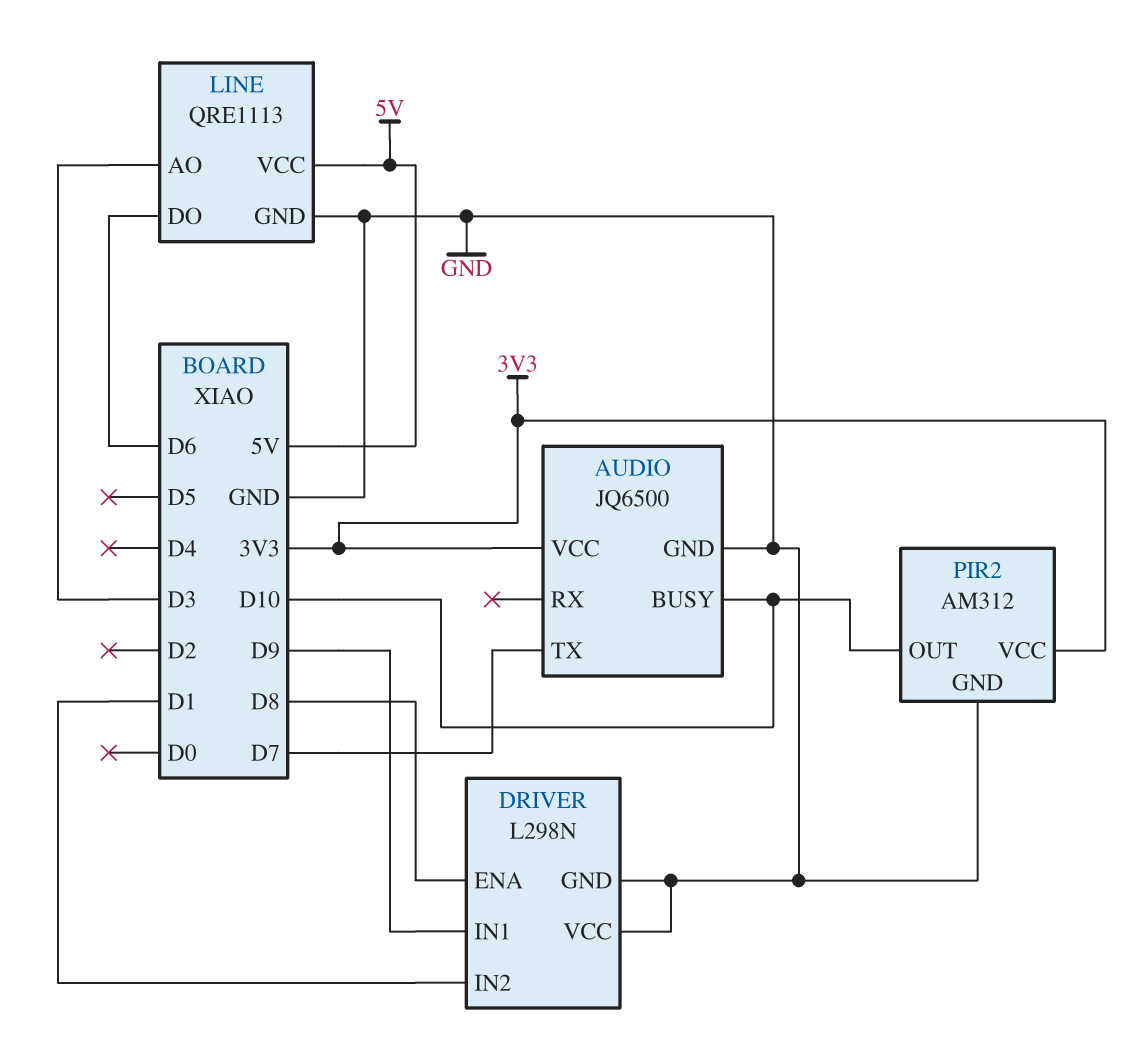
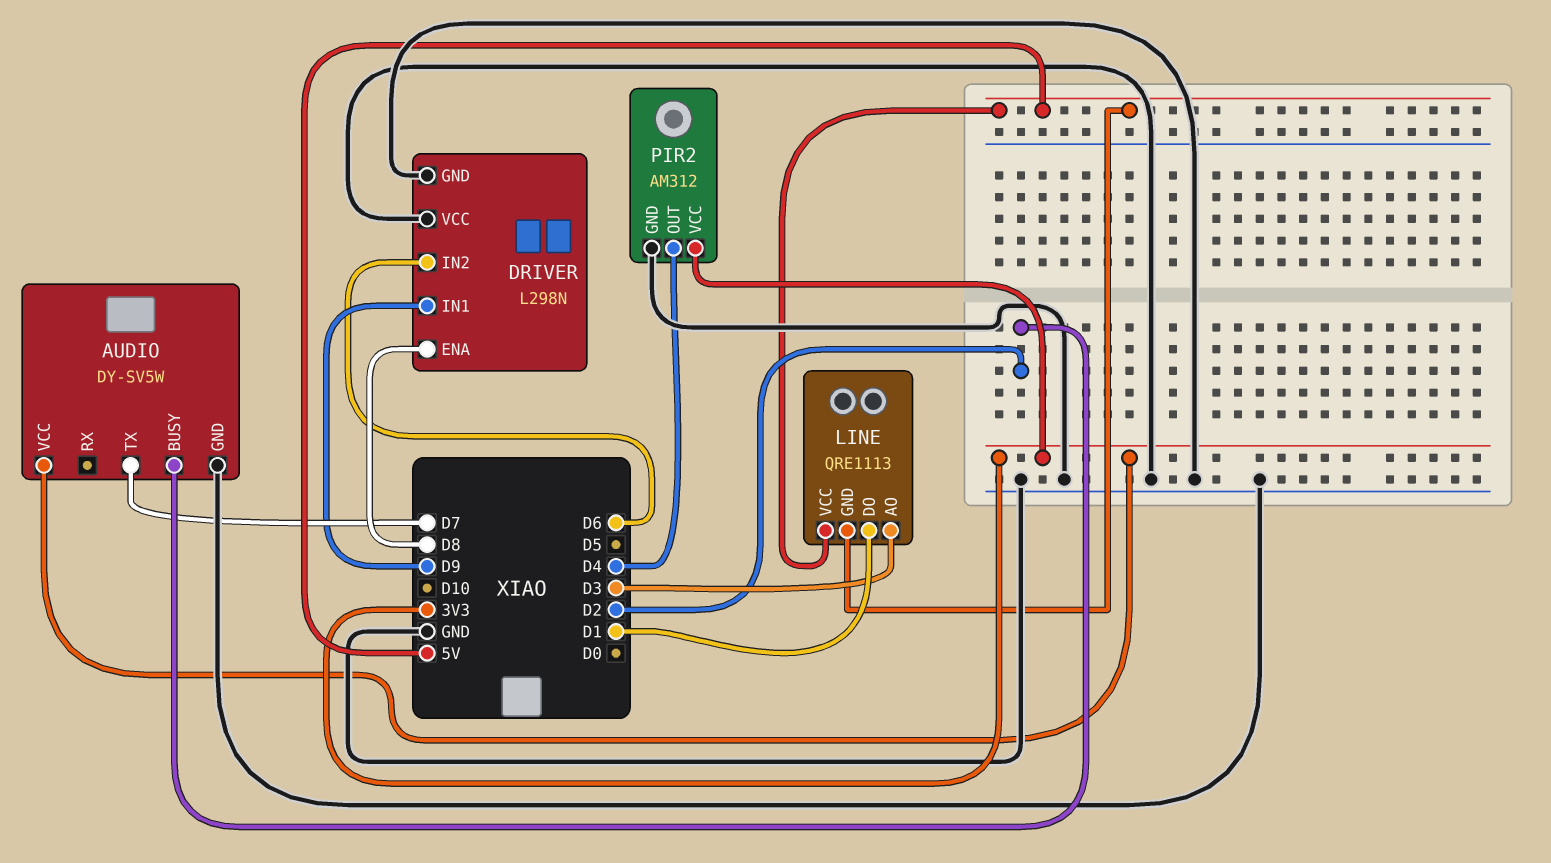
AUDIO: JQ6500 -> DY-SV5W
AUDIO pin BUSY: D10 -> D2
DRIVER pin IN2: D1 -> D6
LINE pin DO: D6 -> D1
LINE pin GND: GND -> 5V
PIR2 pin OUT: D10 -> D4

